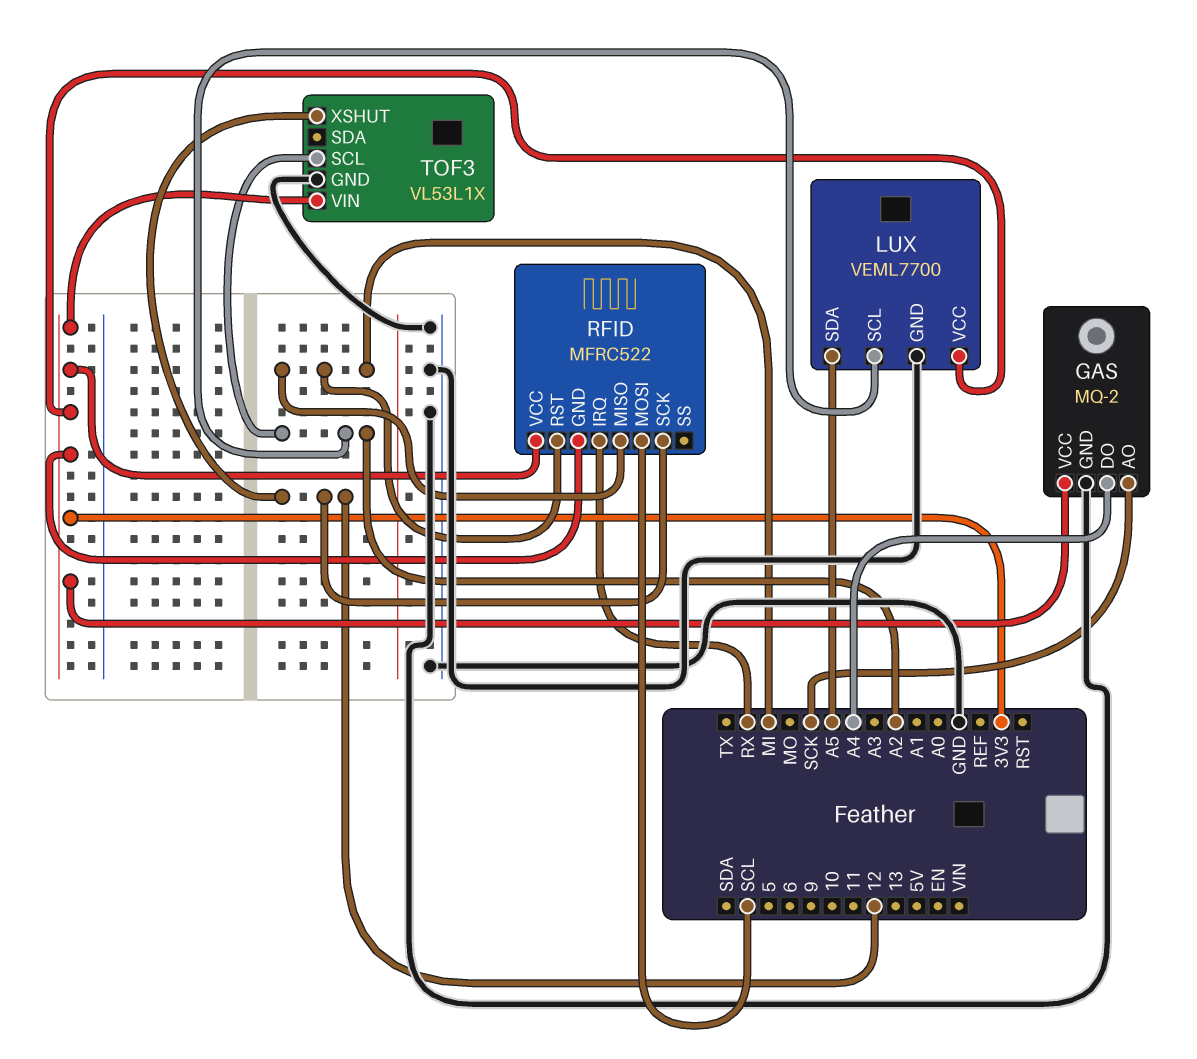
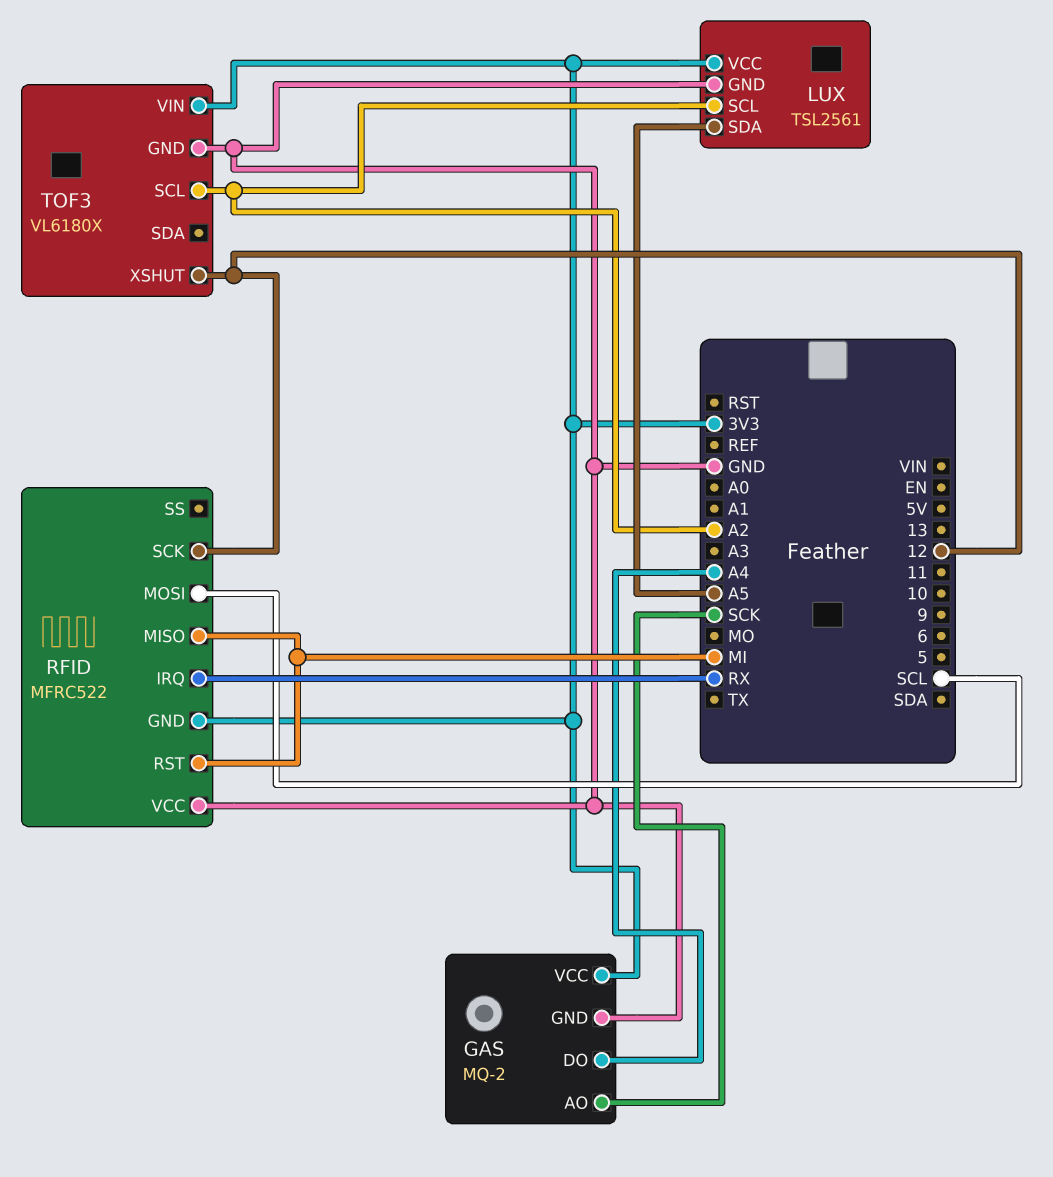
LUX: VEML7700 -> TSL2561
RFID pin VCC: 3V3 -> GND
TOF3: VL53L1X -> VL6180X

